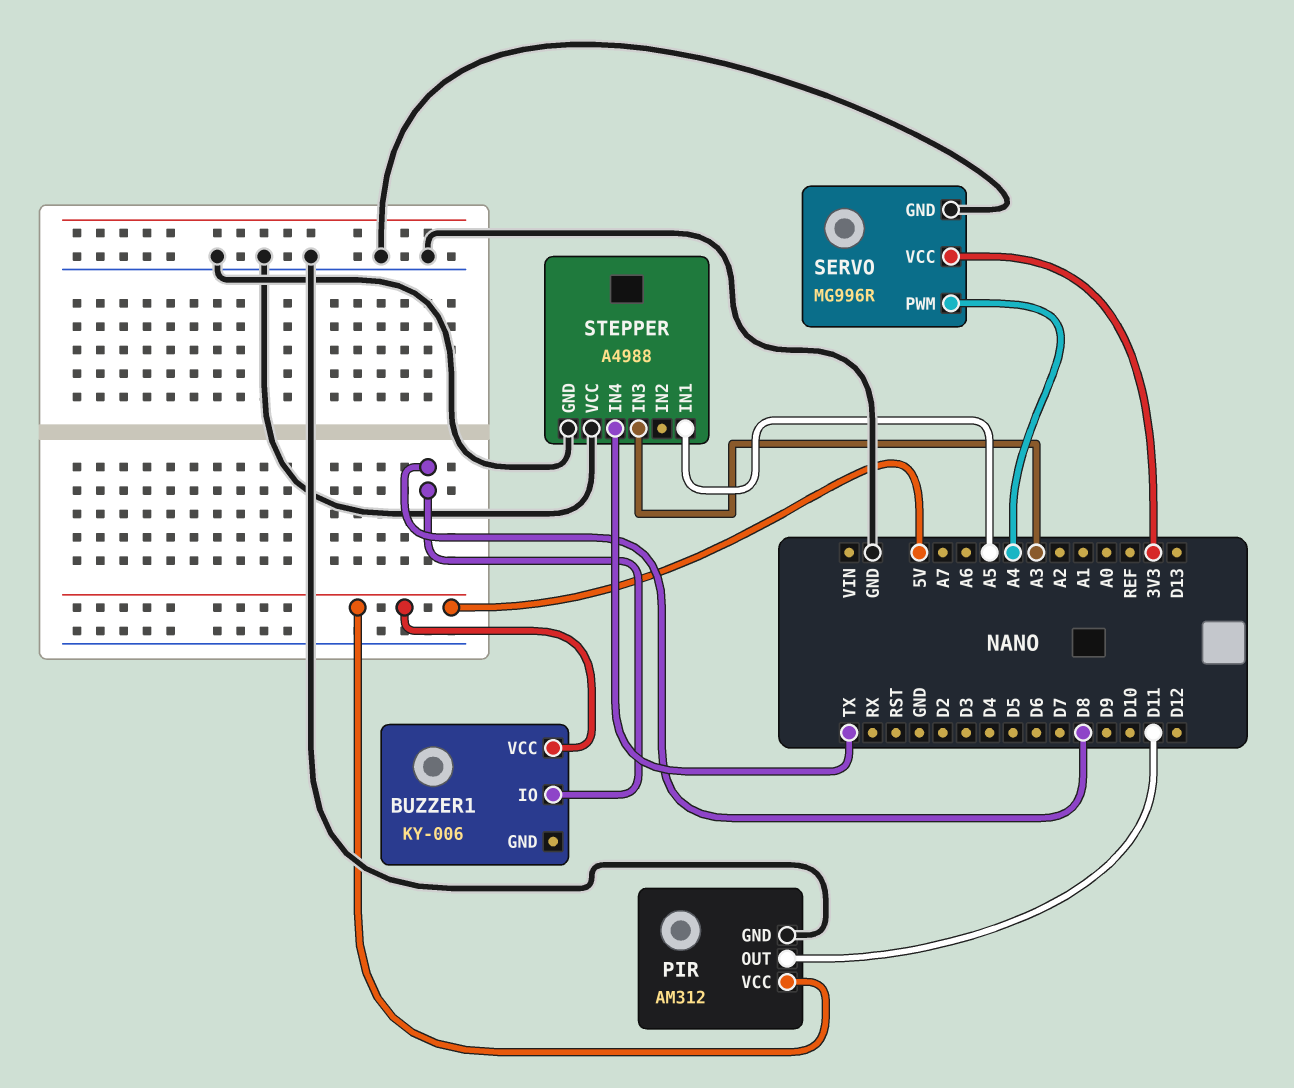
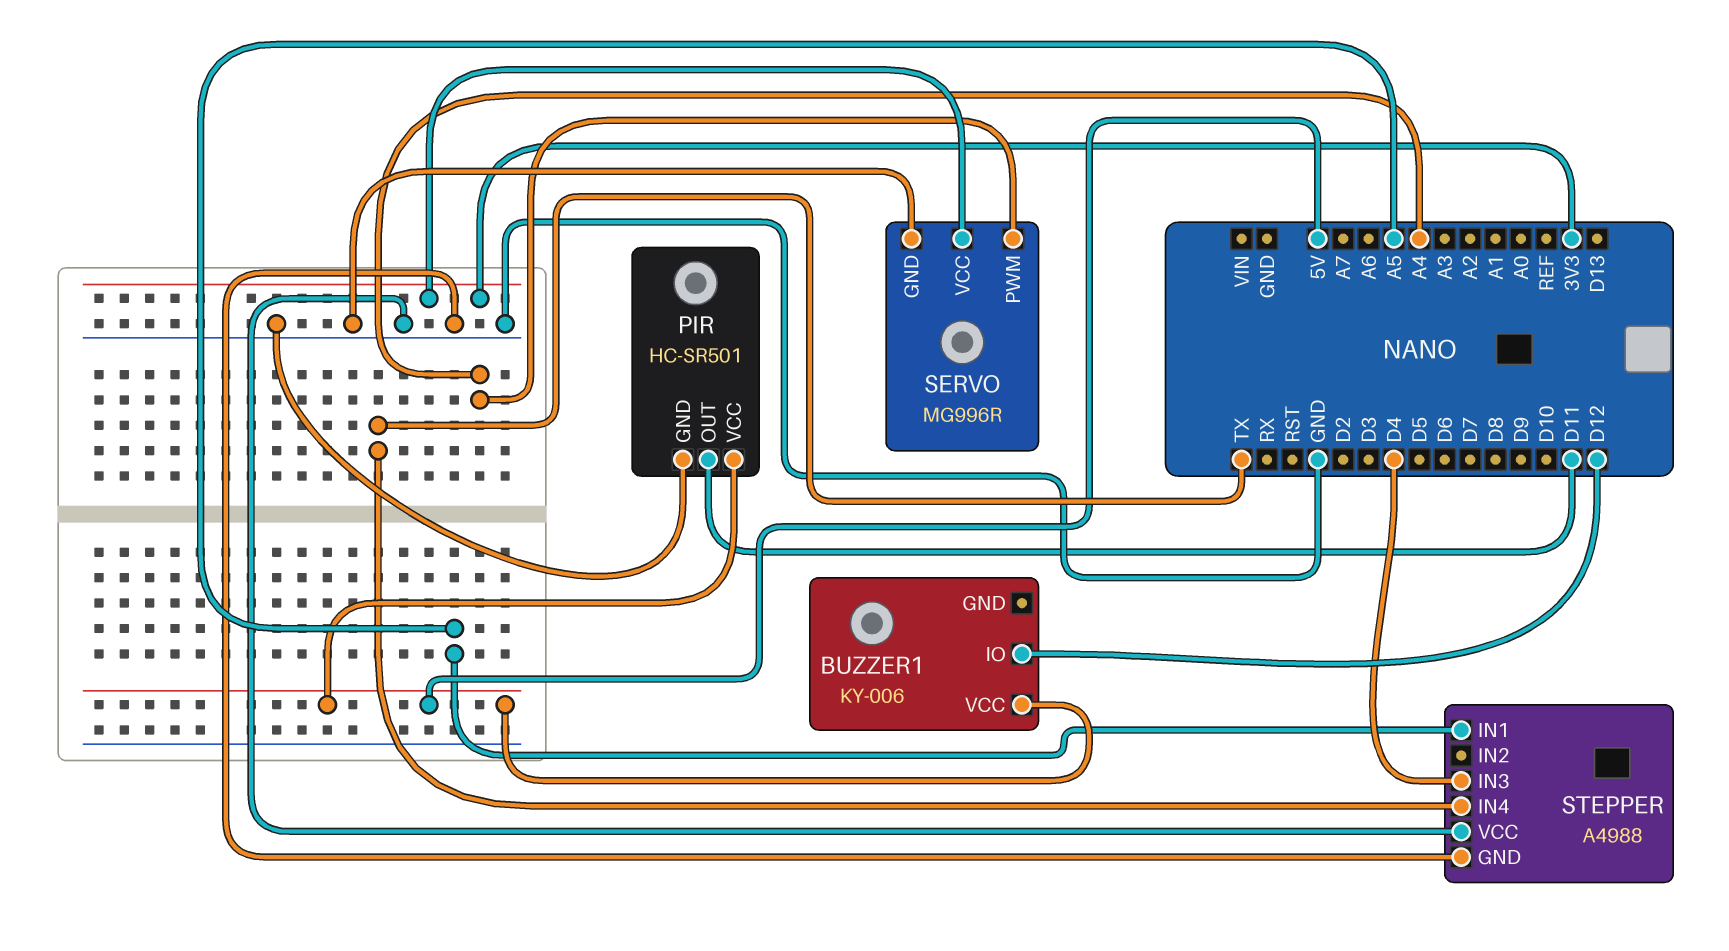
BUZZER1 pin IO: D8 -> D12
PIR: AM312 -> HC-SR501
STEPPER pin IN3: A3 -> D4

